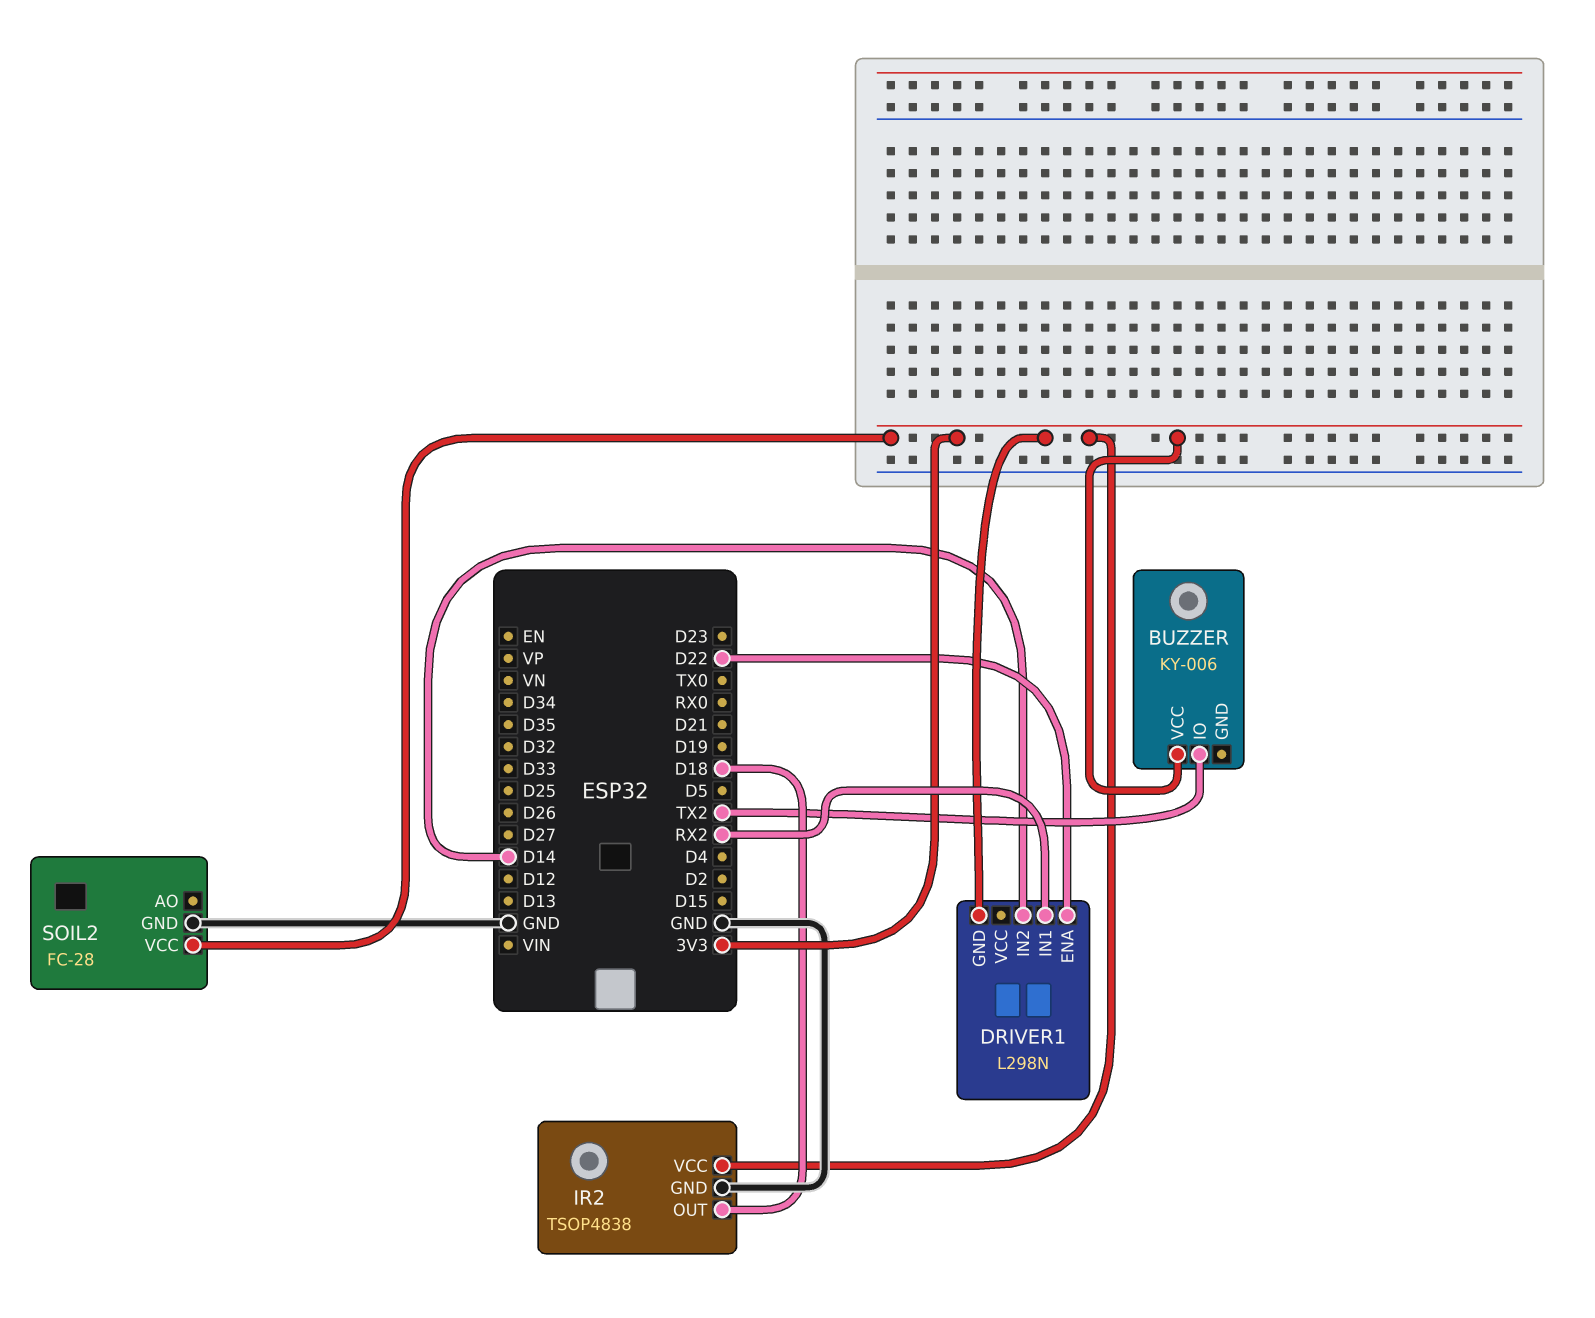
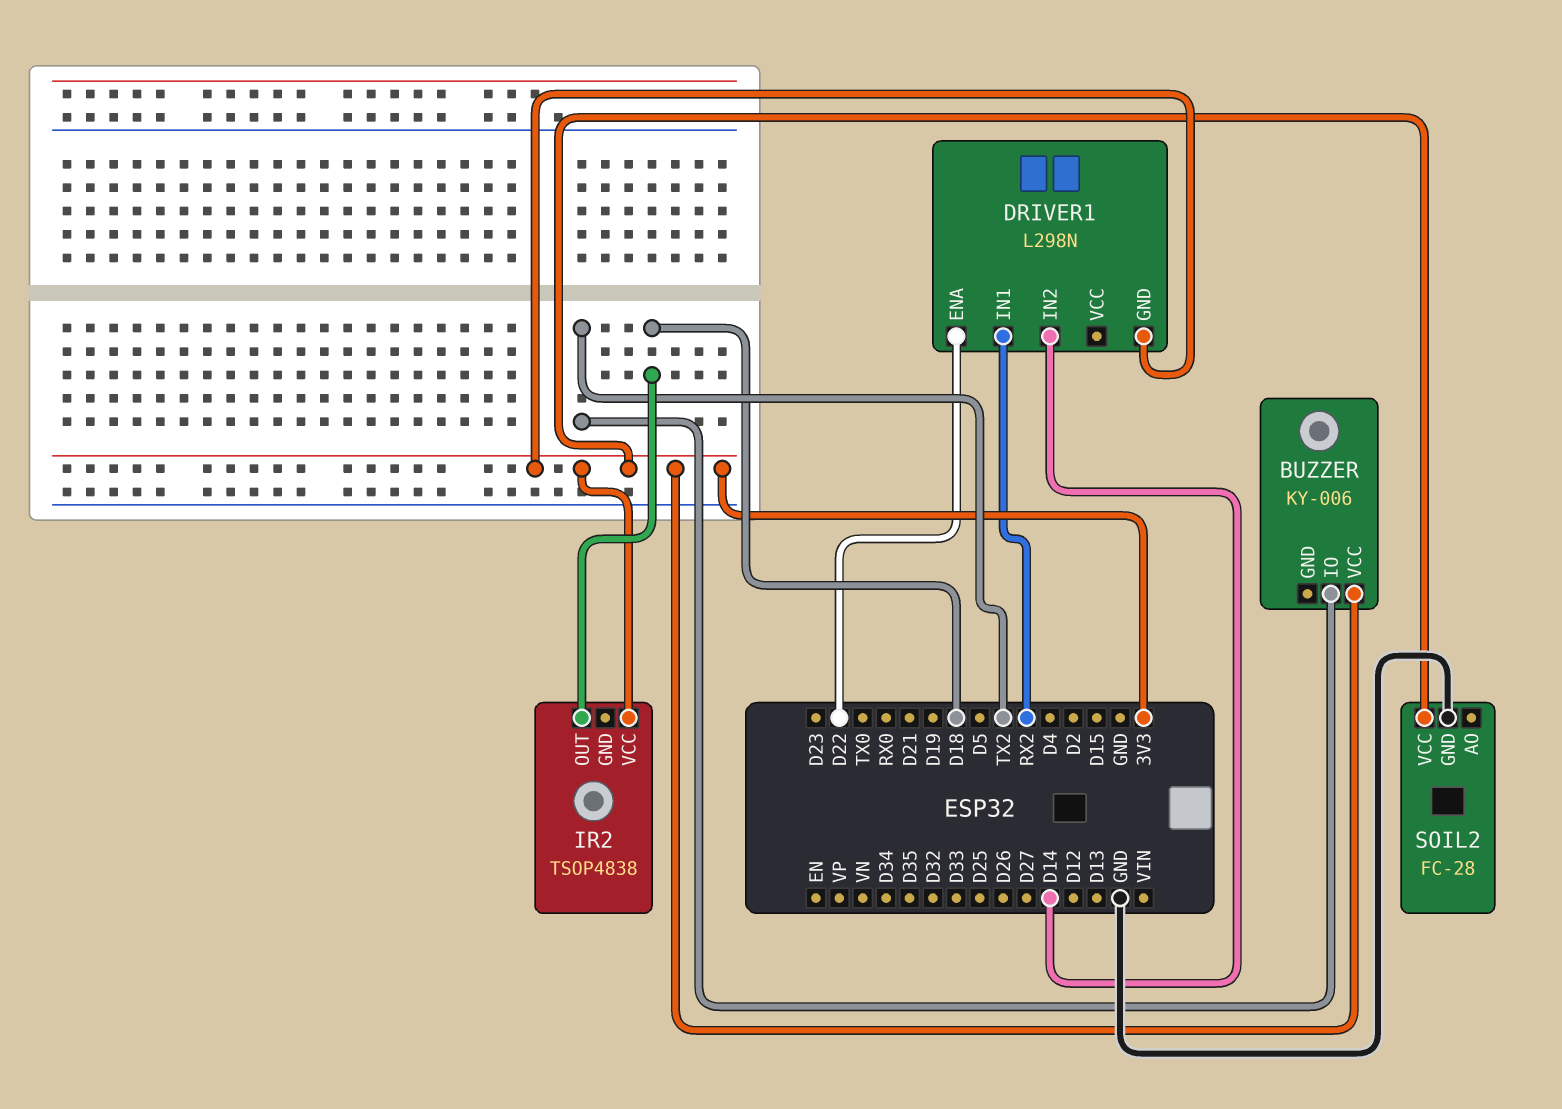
IR2 pin GND: GND -> none

